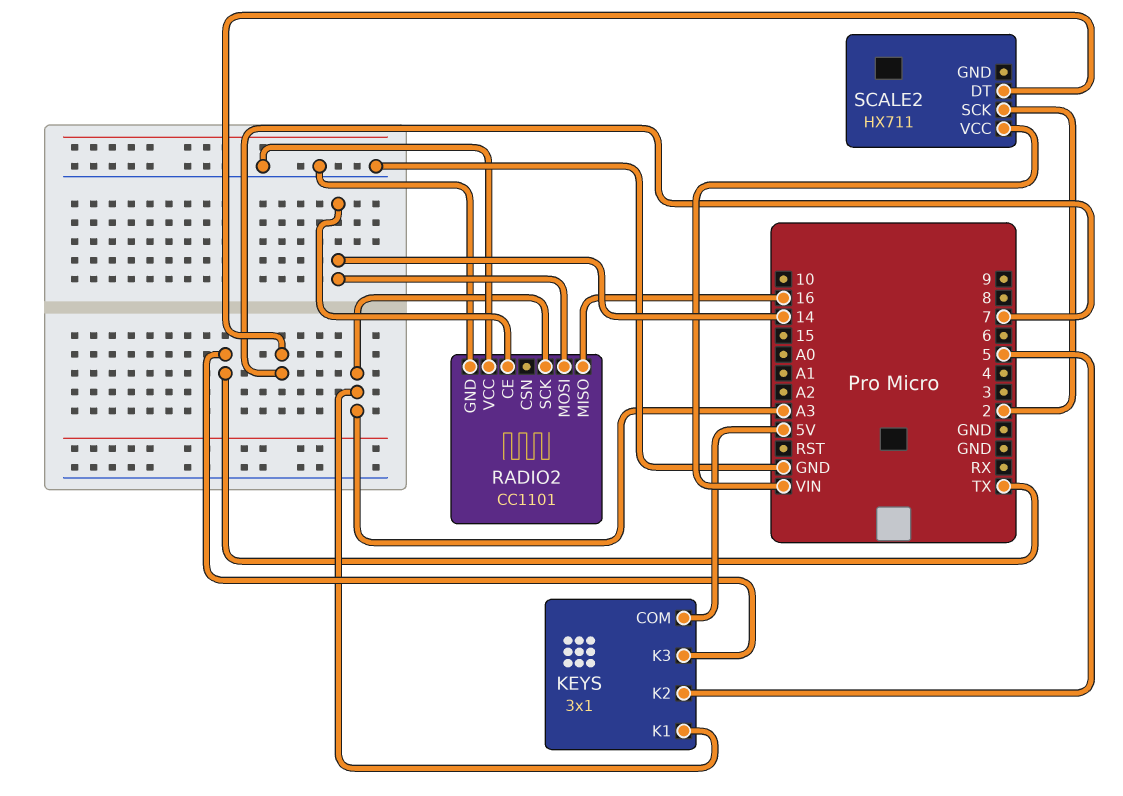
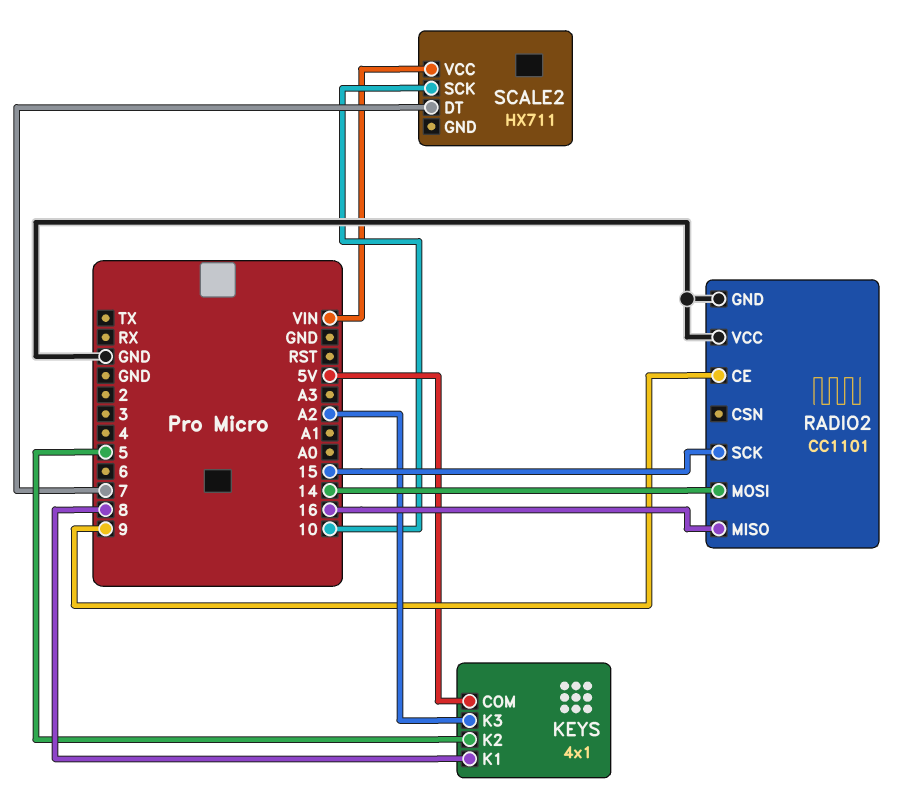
KEYS: 3x1 -> 4x1
KEYS pin K1: A3 -> 8
KEYS pin K3: TX -> A2
RADIO2 pin CE: 14 -> 9
RADIO2 pin SCK: A3 -> 15
SCALE2 pin SCK: 2 -> 10

